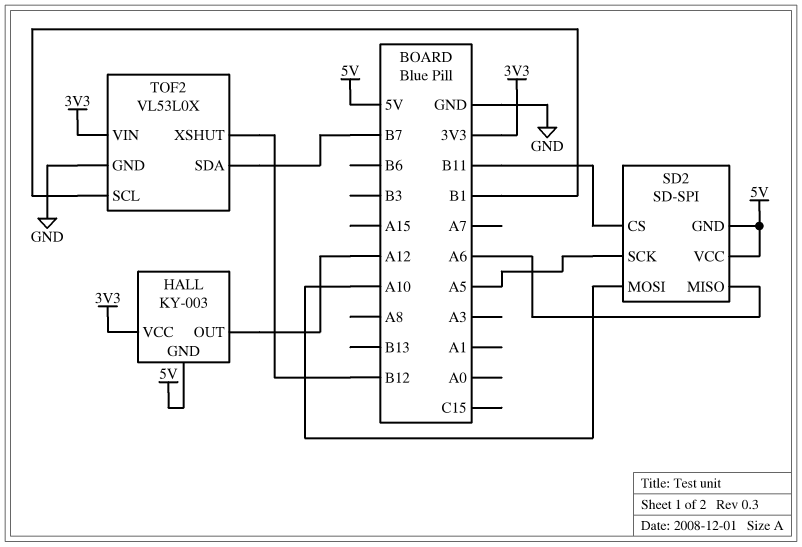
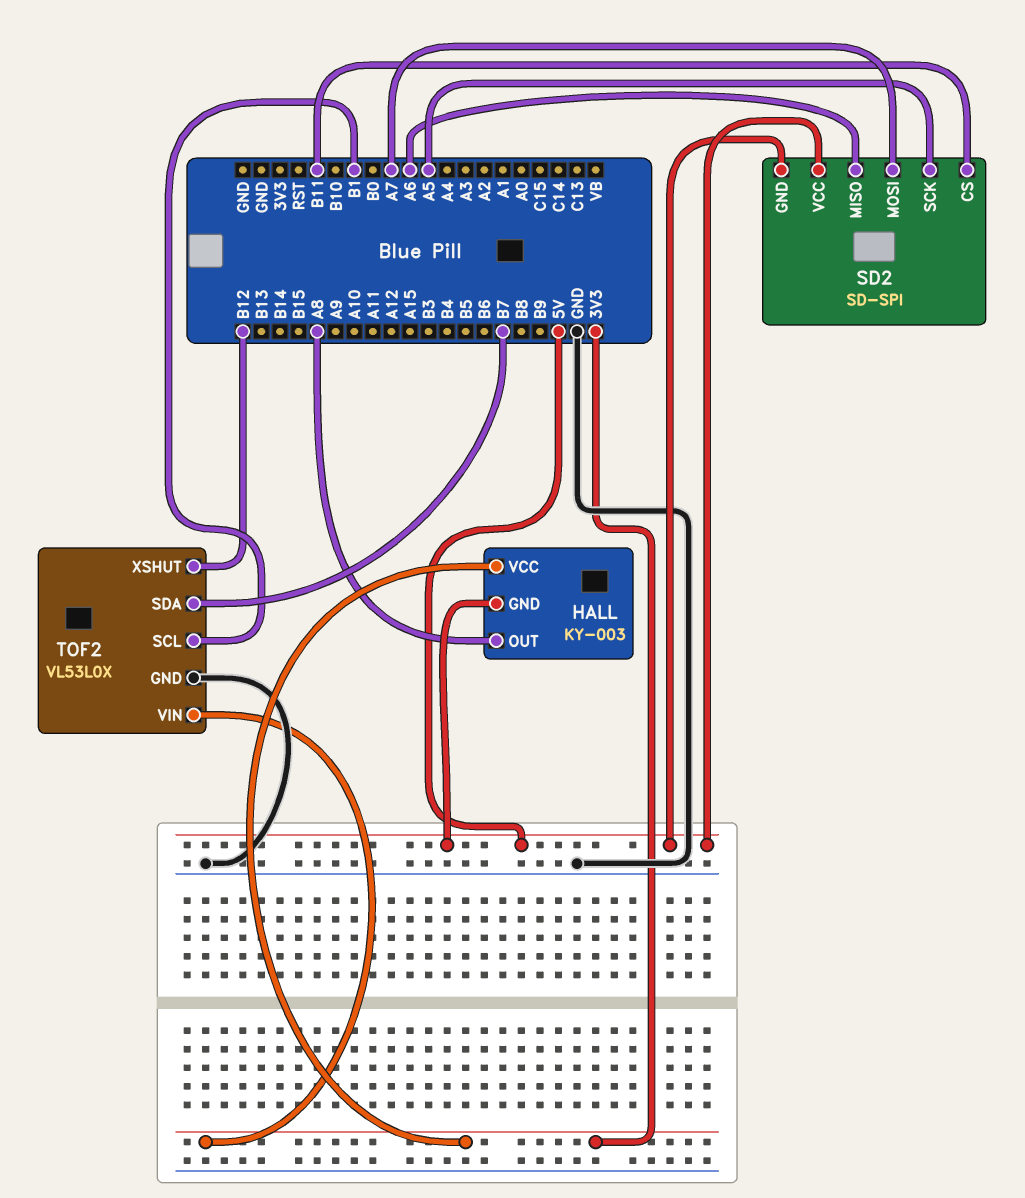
HALL pin OUT: A12 -> A8
SD2 pin MOSI: A10 -> A7

